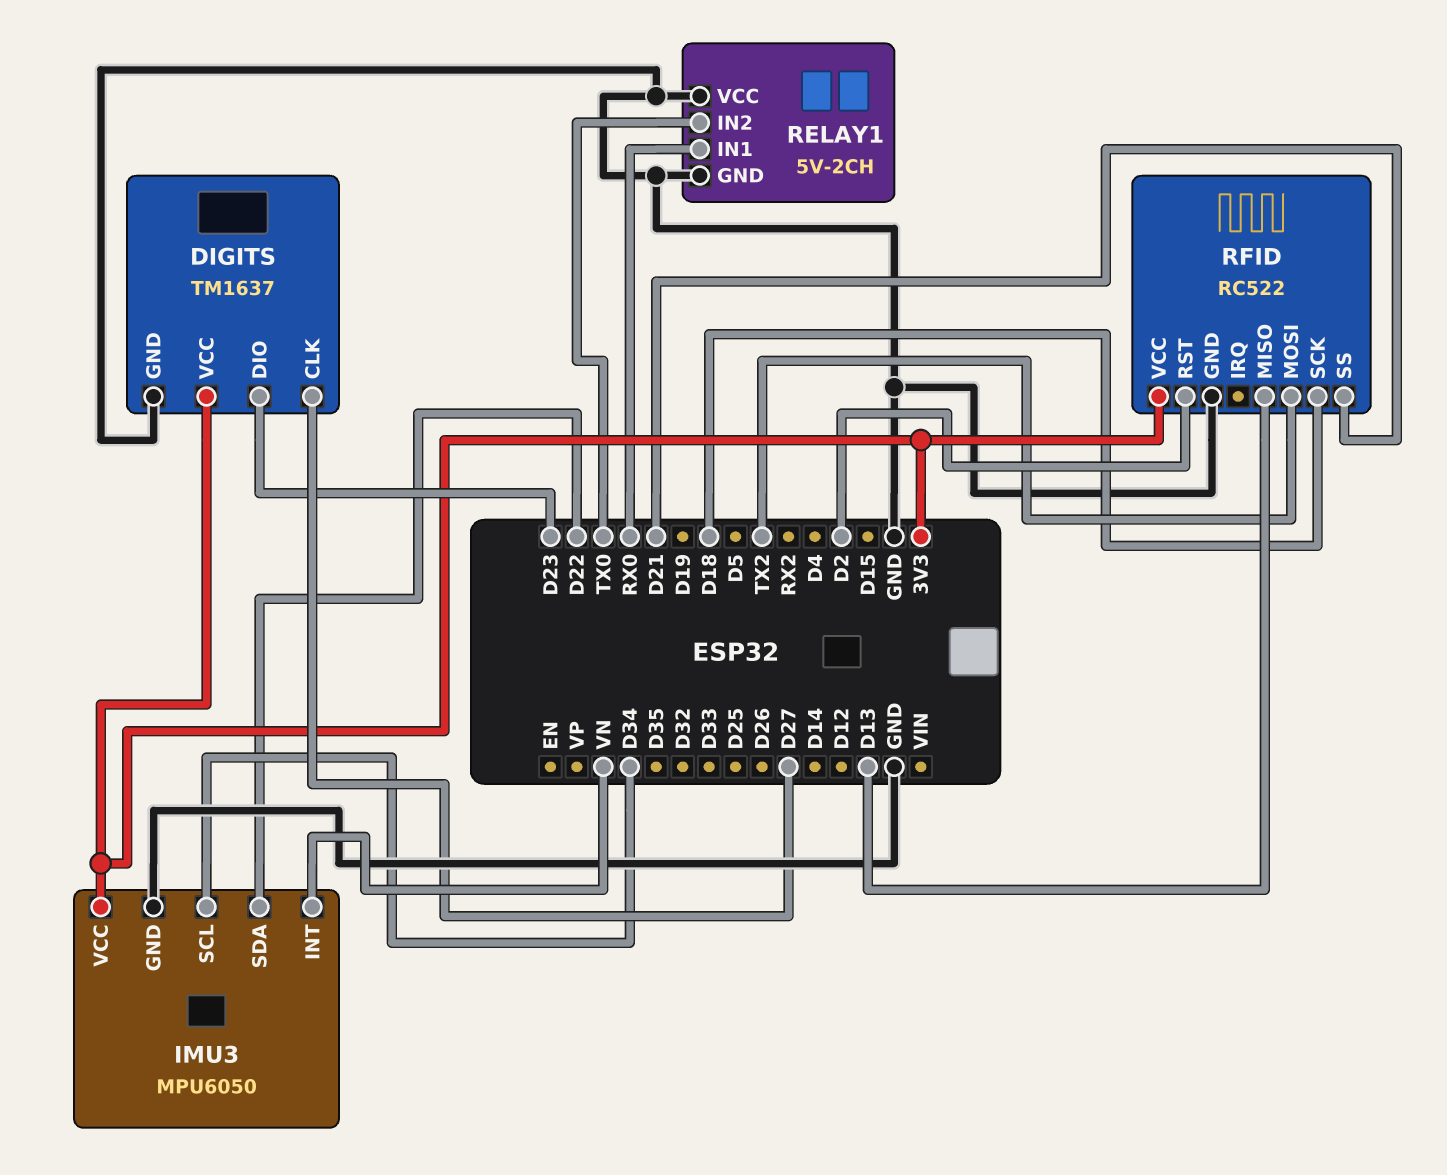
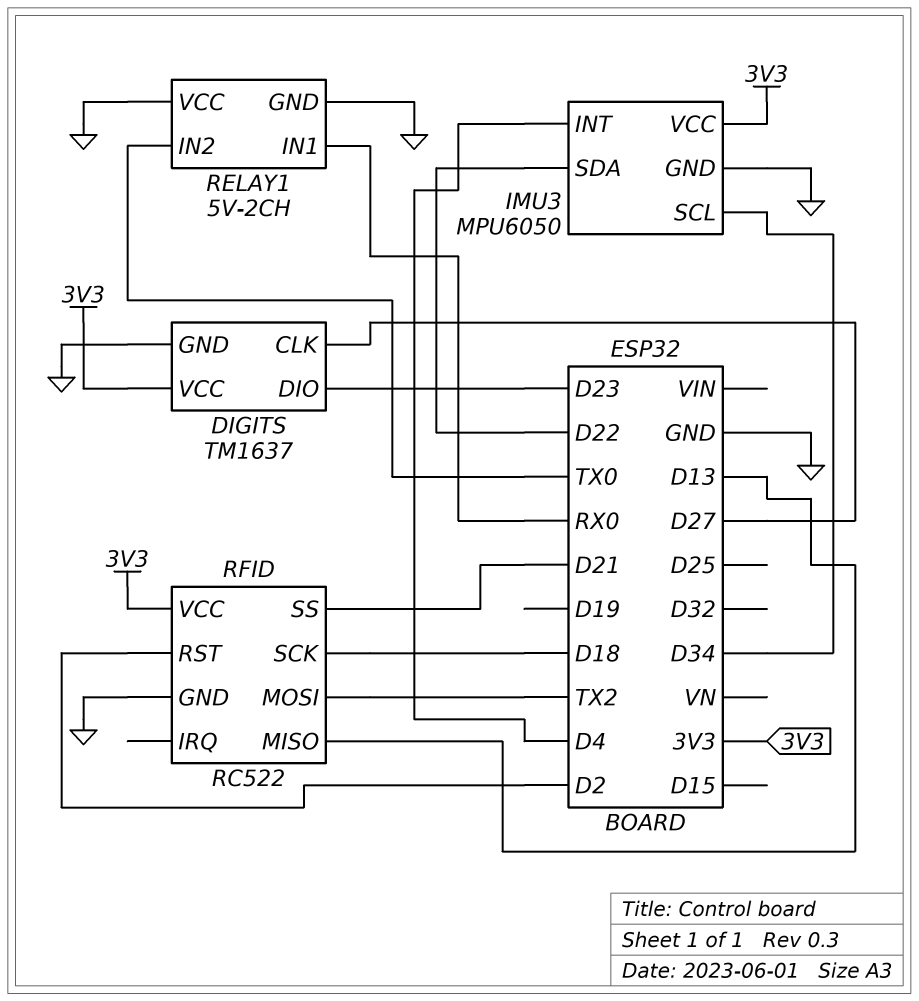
IMU3 pin INT: VN -> D4

